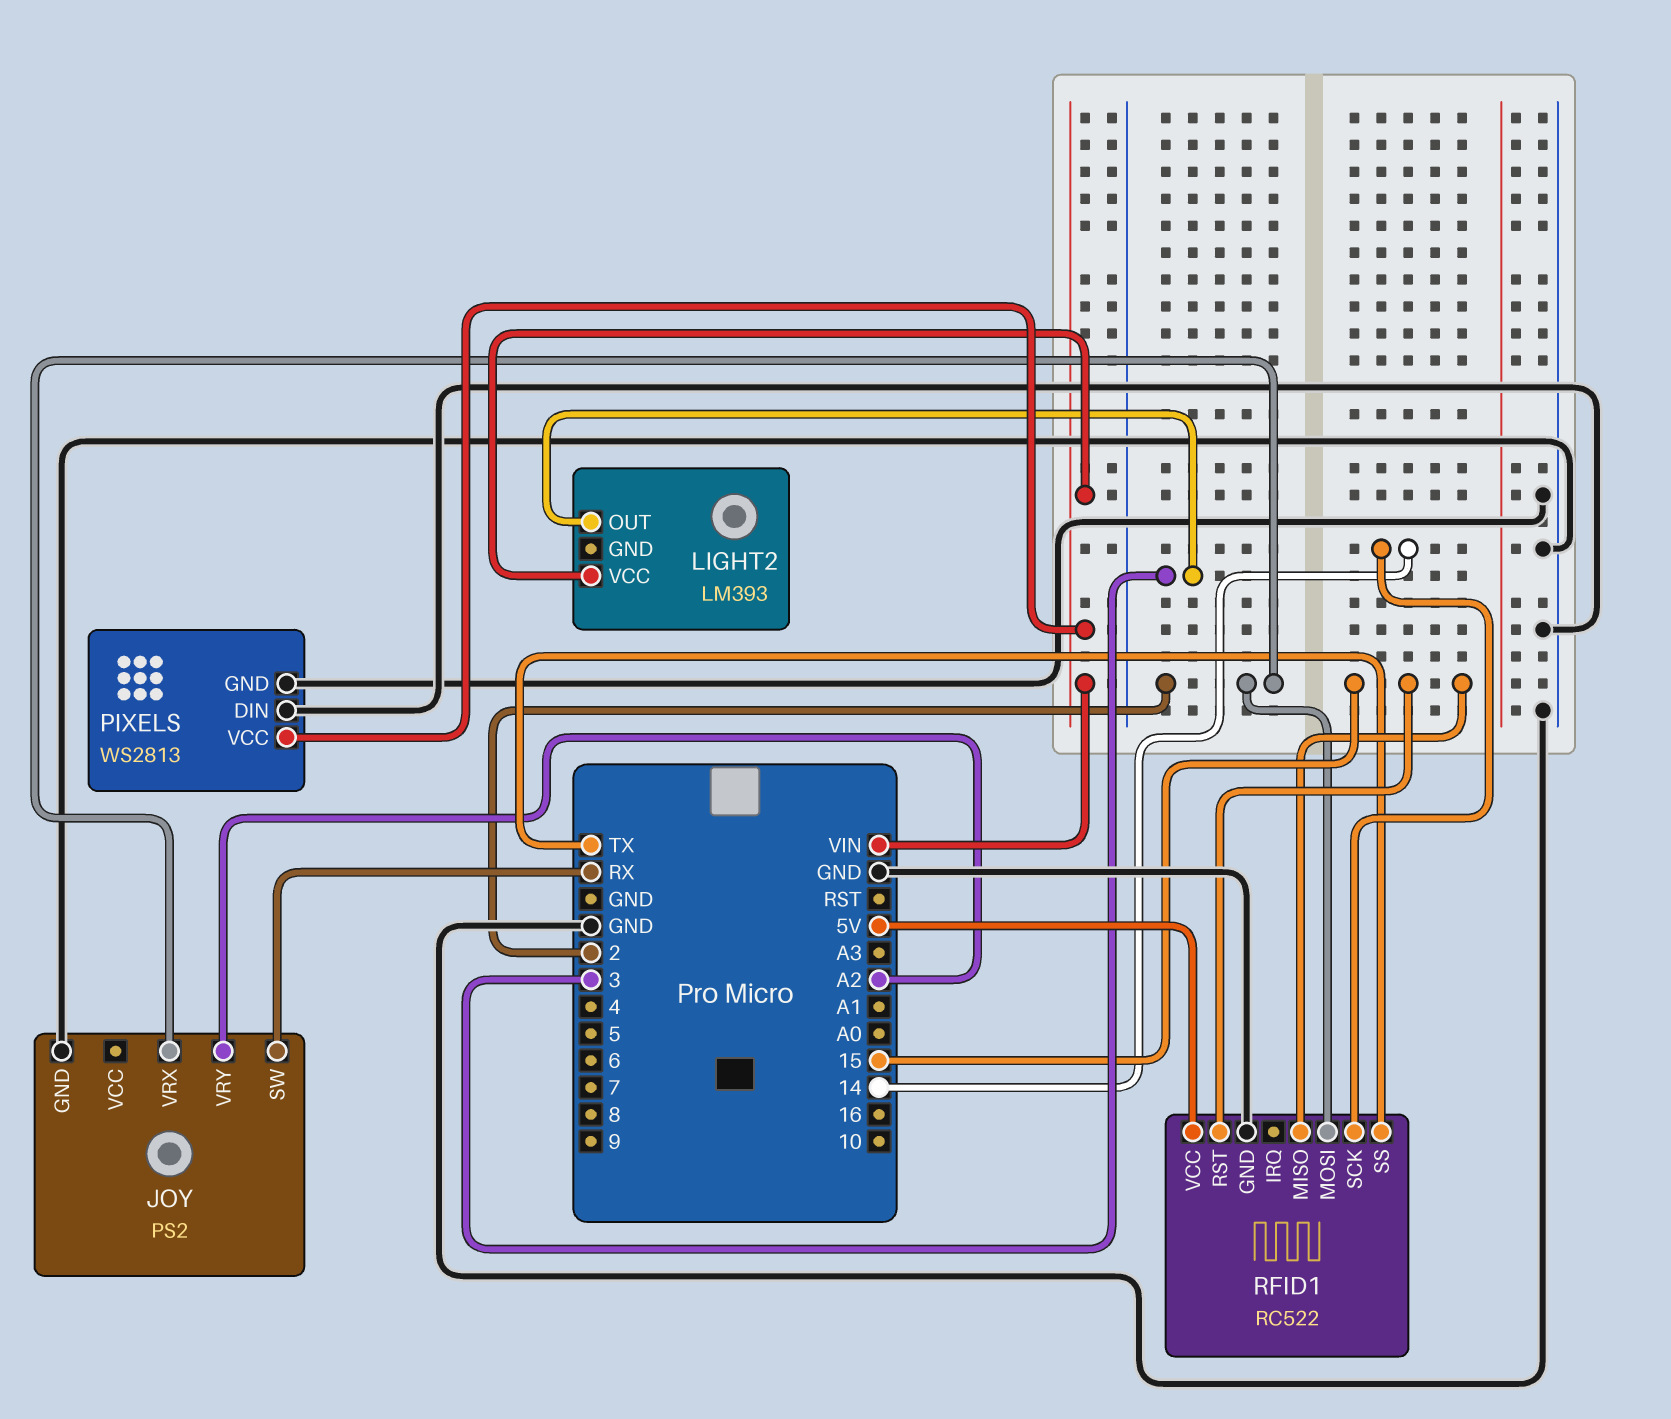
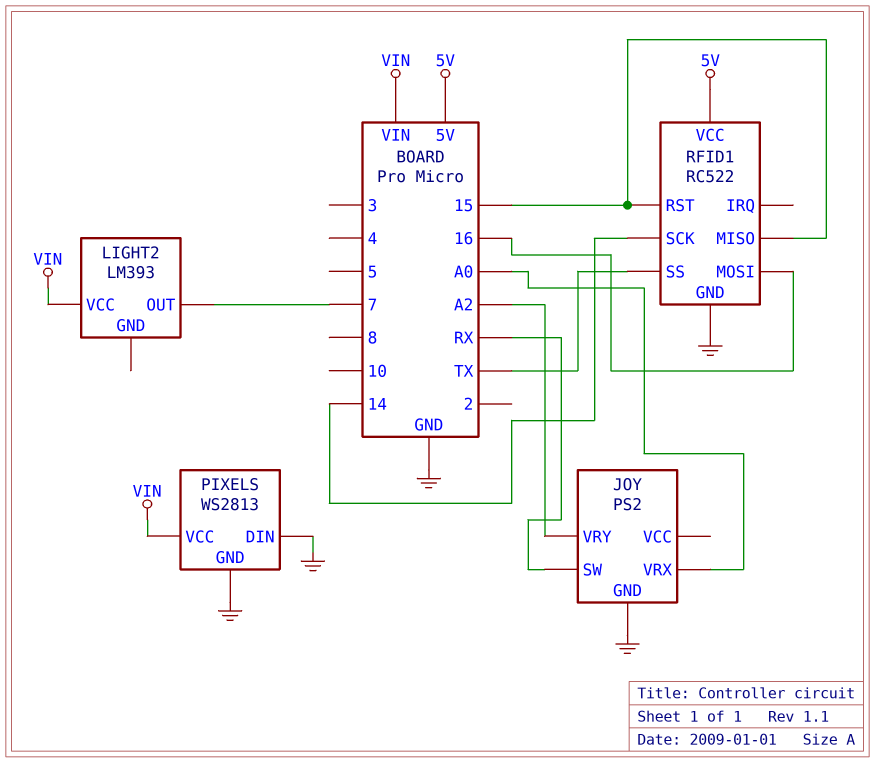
JOY pin VRX: 2 -> A0
LIGHT2 pin OUT: 3 -> 7
RFID1 pin MOSI: 2 -> 16

